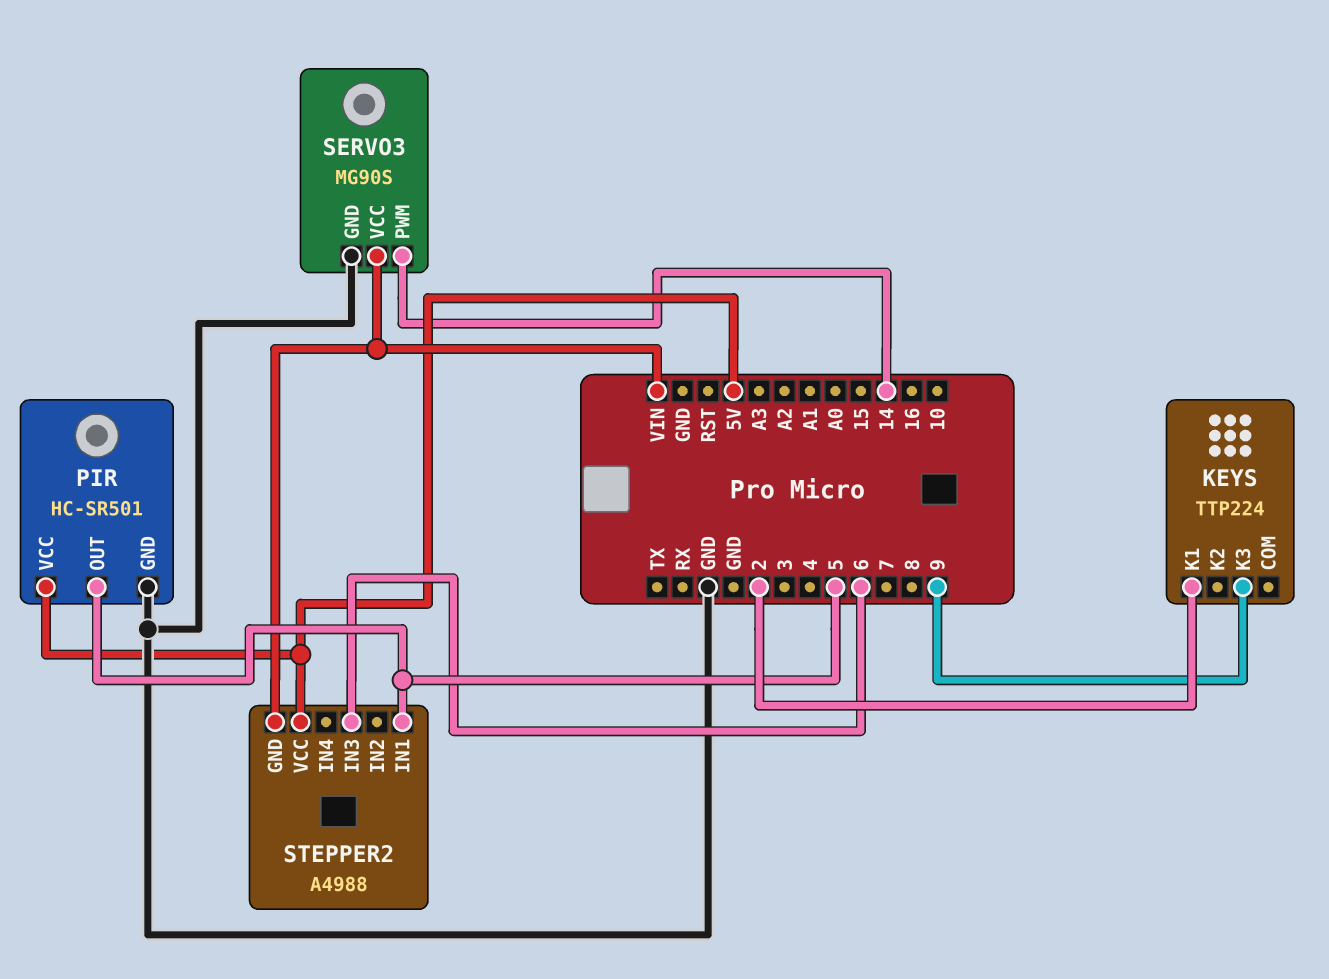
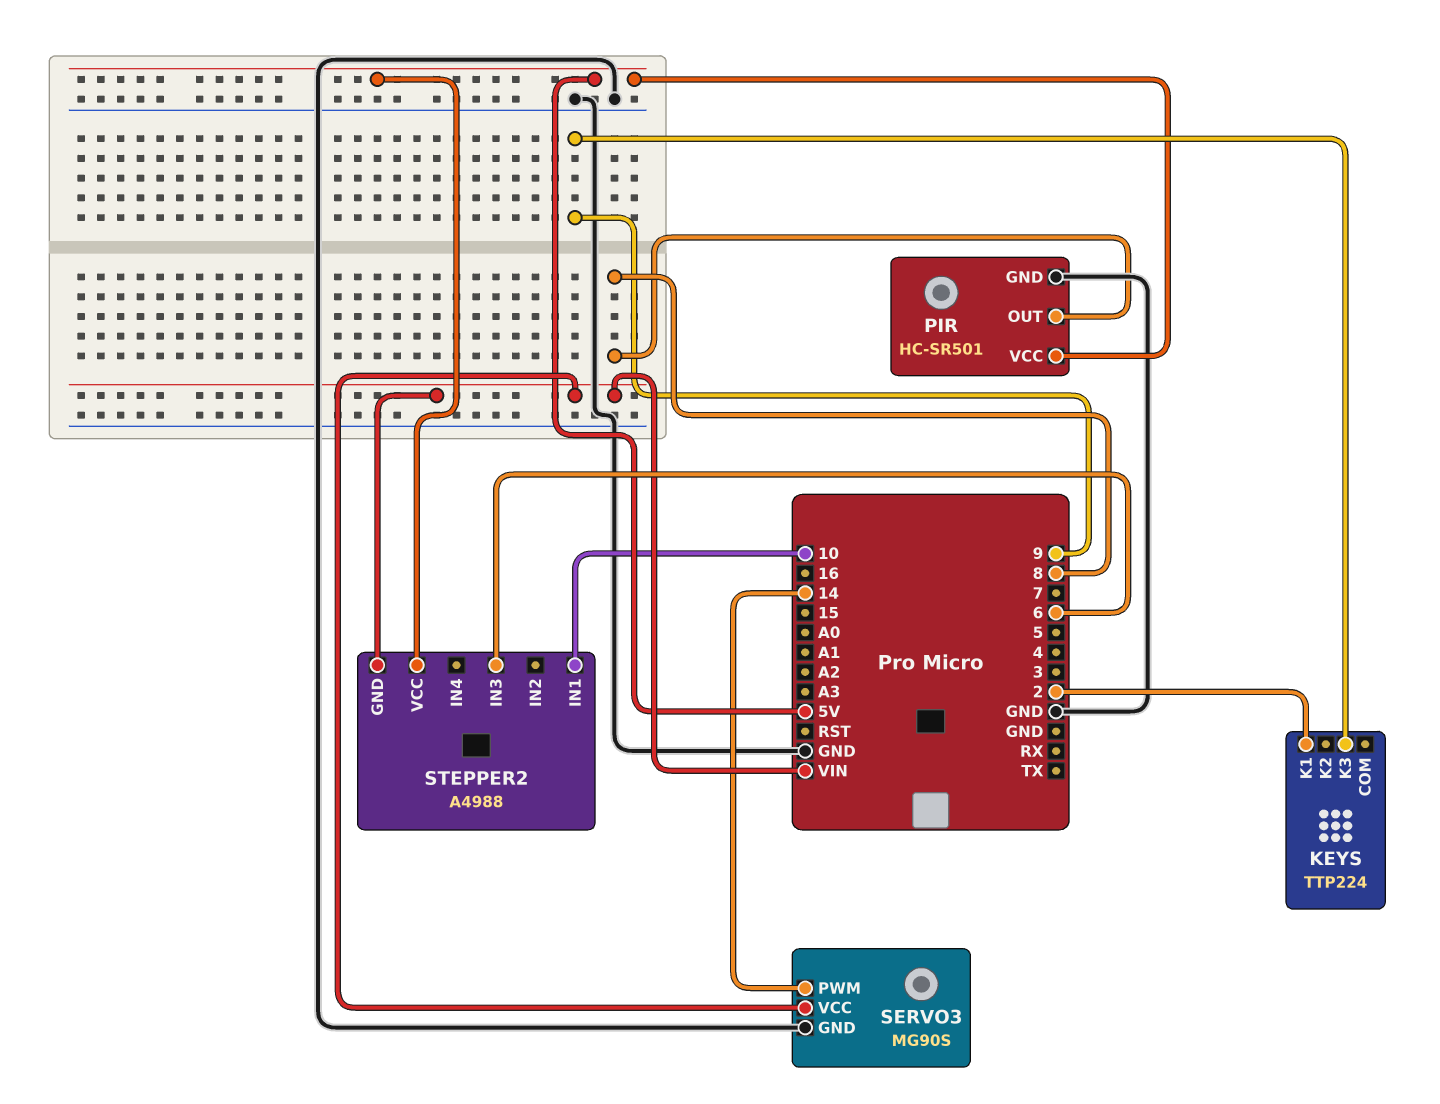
PIR pin OUT: 5 -> 8
STEPPER2 pin IN1: 5 -> 10

